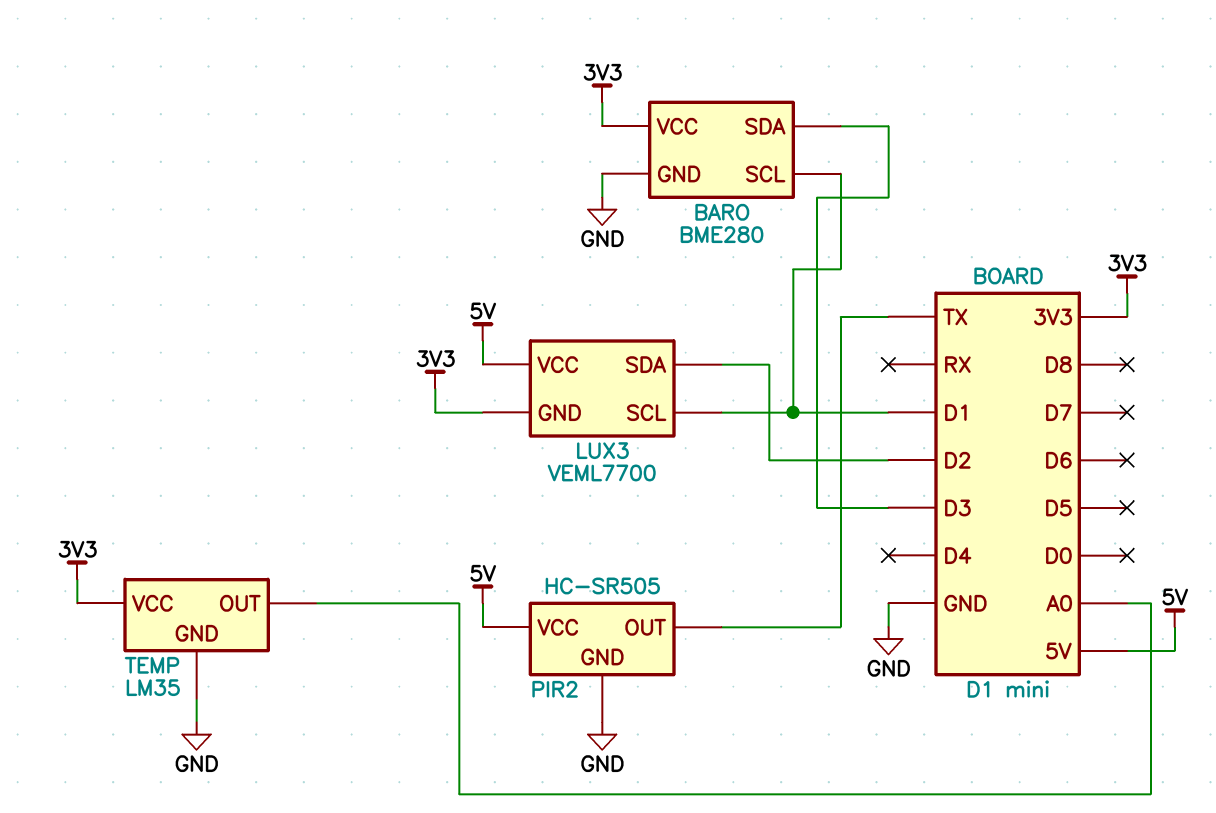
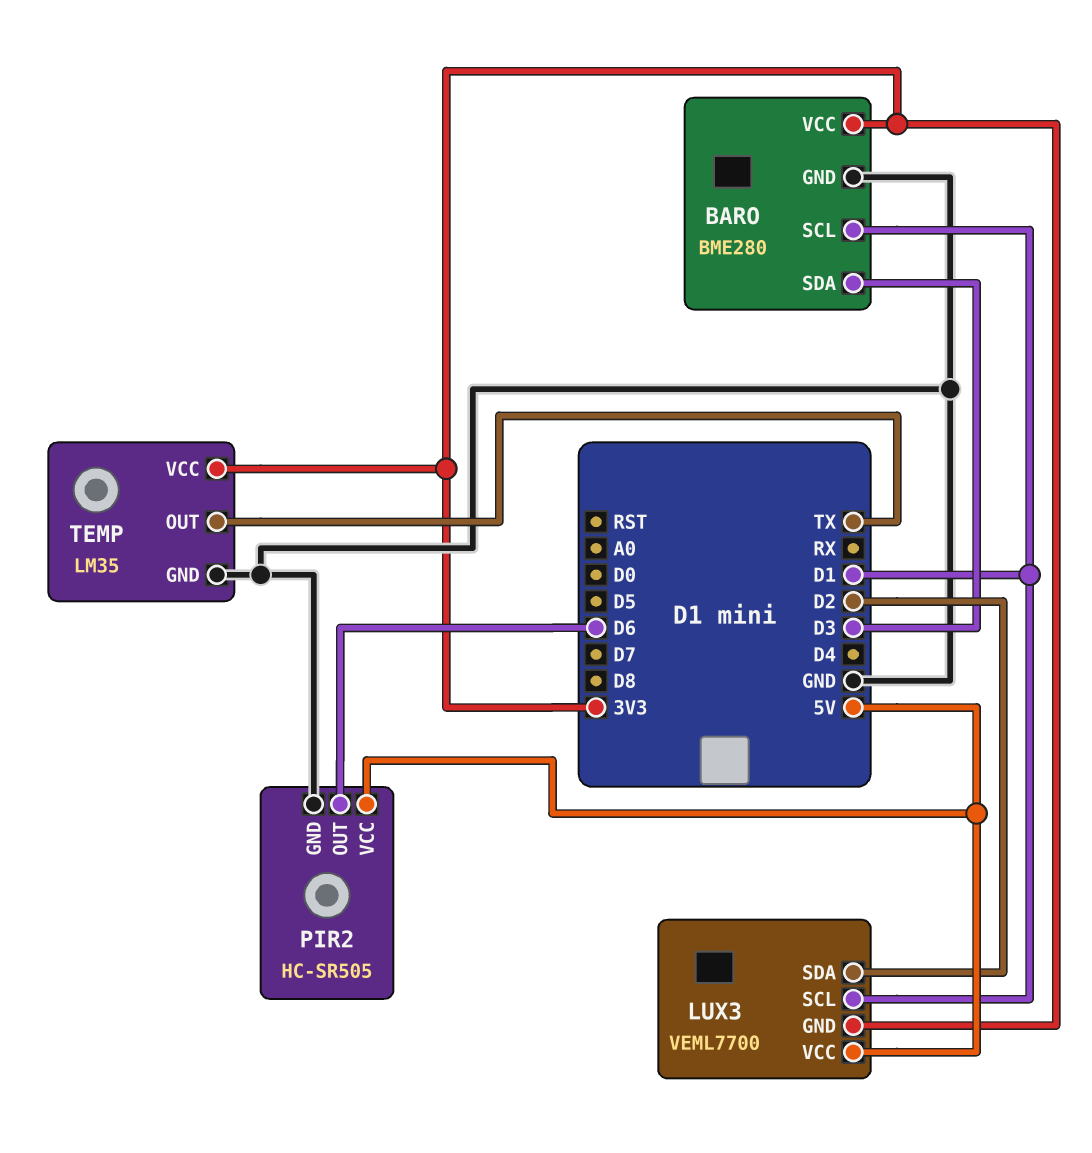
PIR2 pin OUT: TX -> D6
TEMP pin OUT: A0 -> TX

